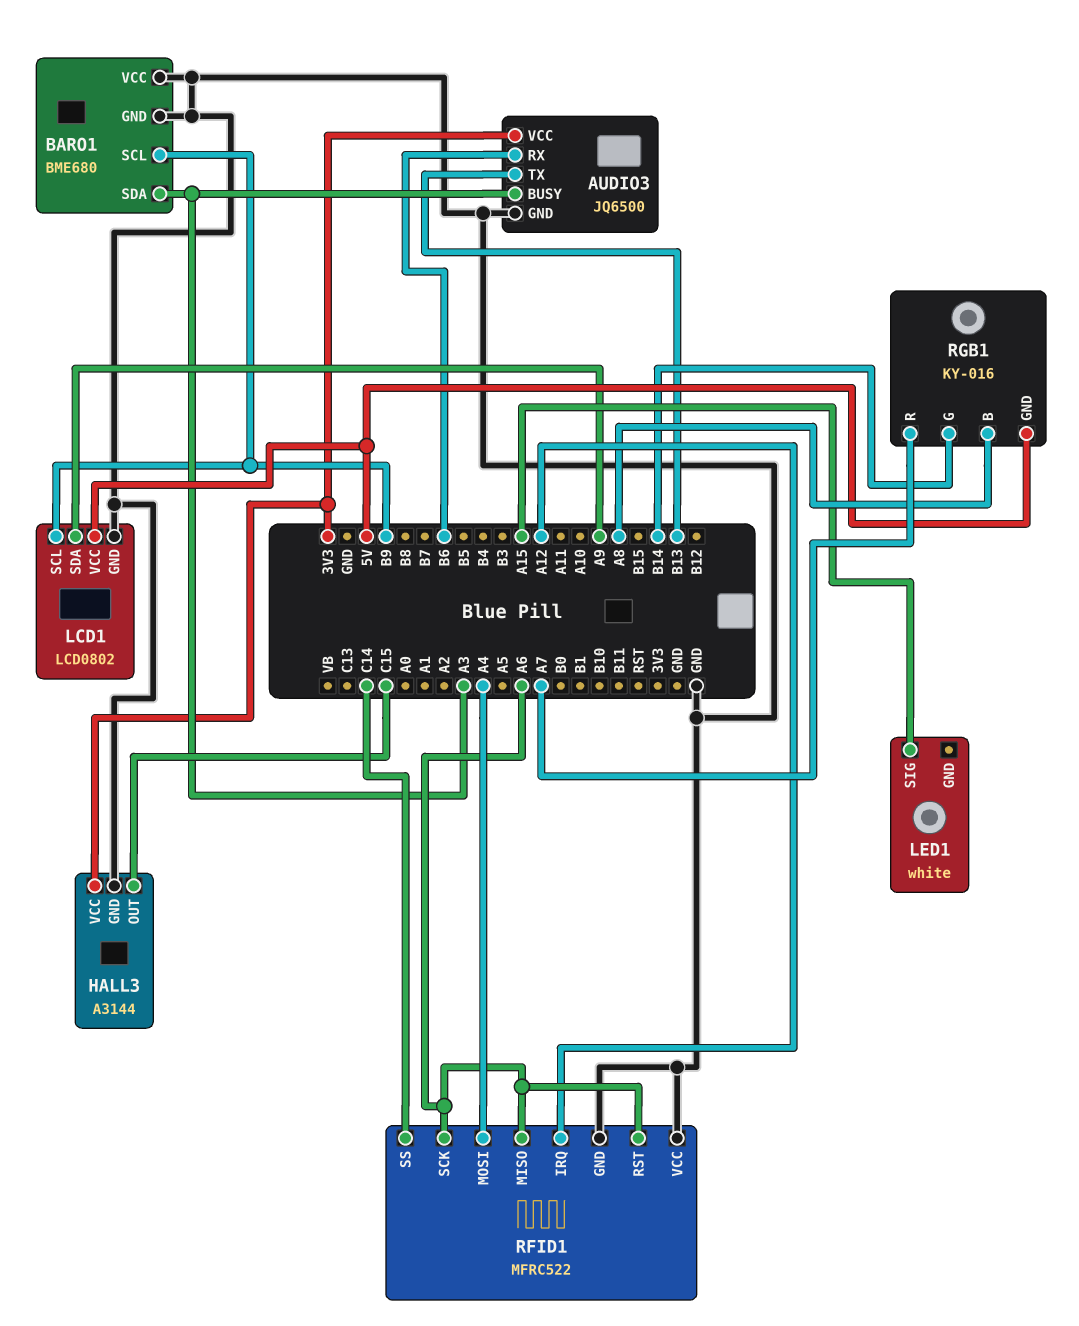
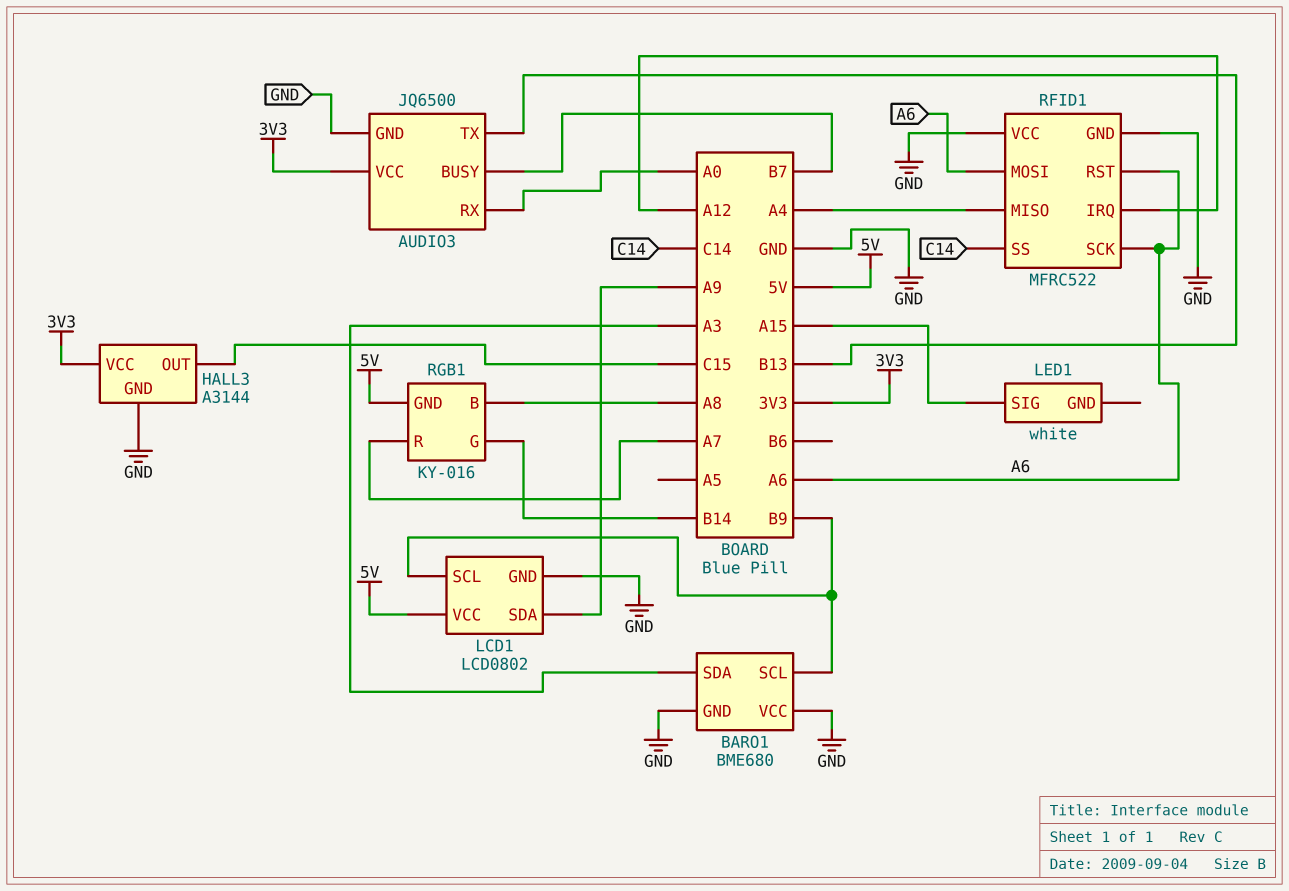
AUDIO3 pin BUSY: A3 -> B7
AUDIO3 pin RX: B6 -> A0
RFID1 pin MISO: A6 -> A4
RFID1 pin MOSI: A4 -> A6

